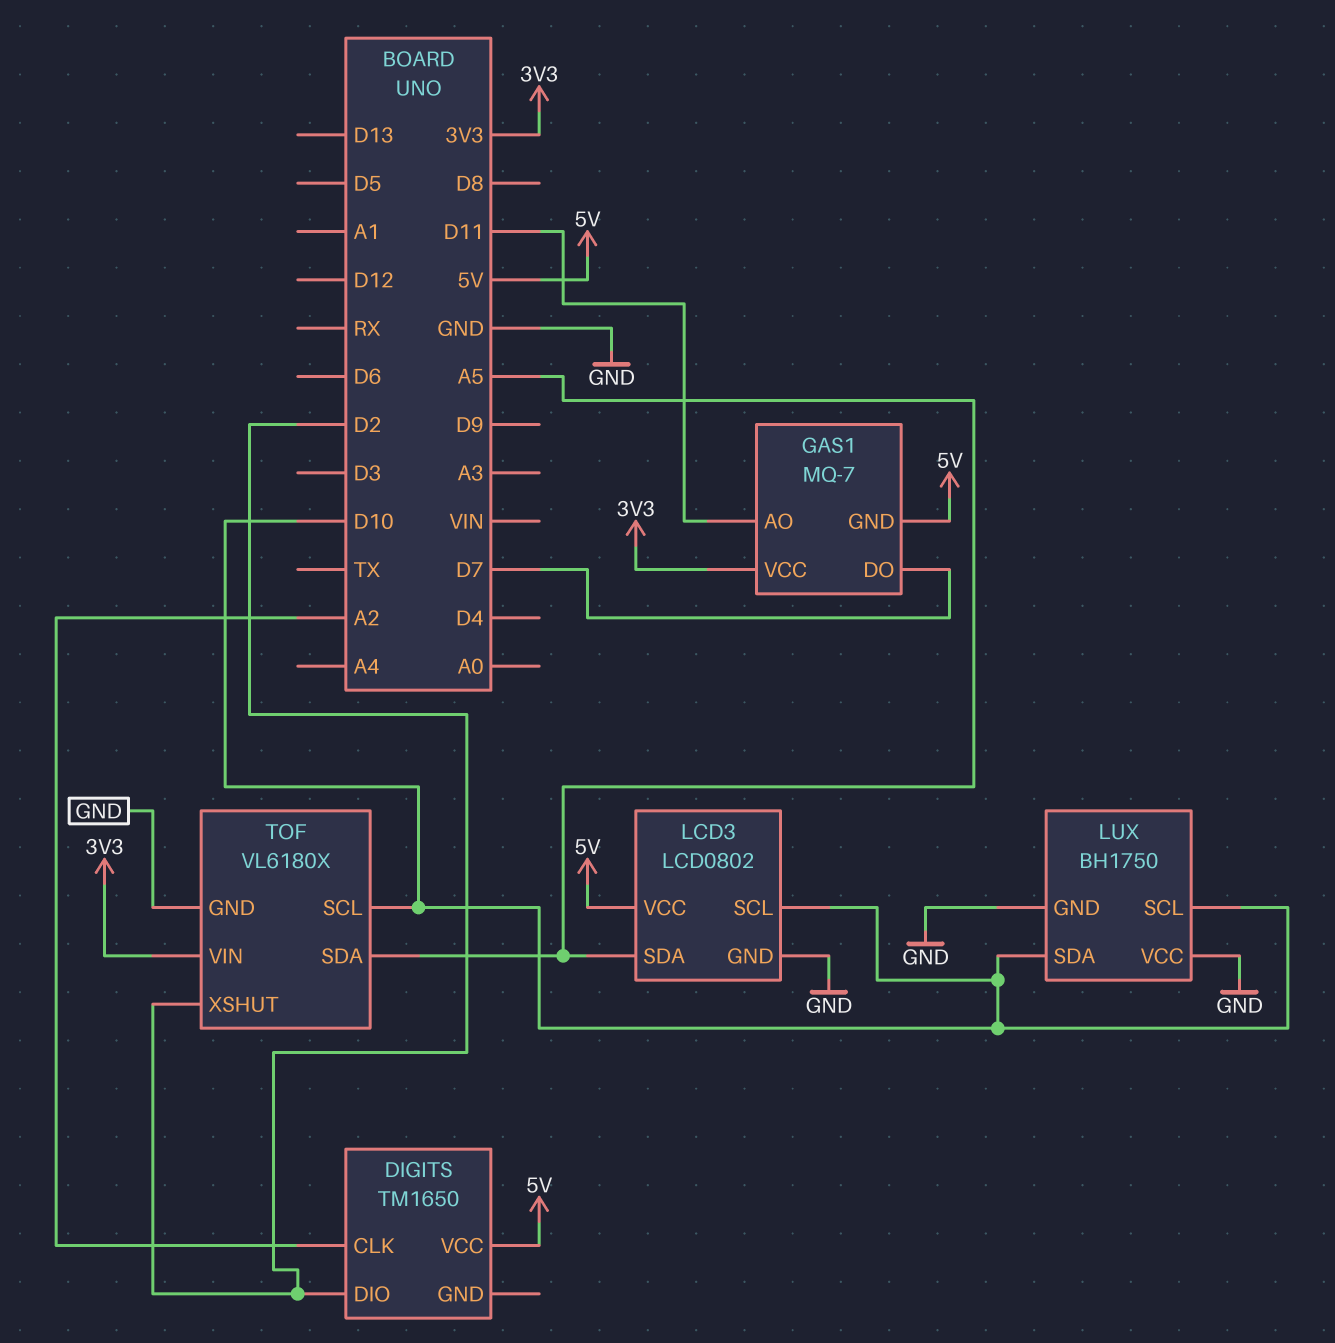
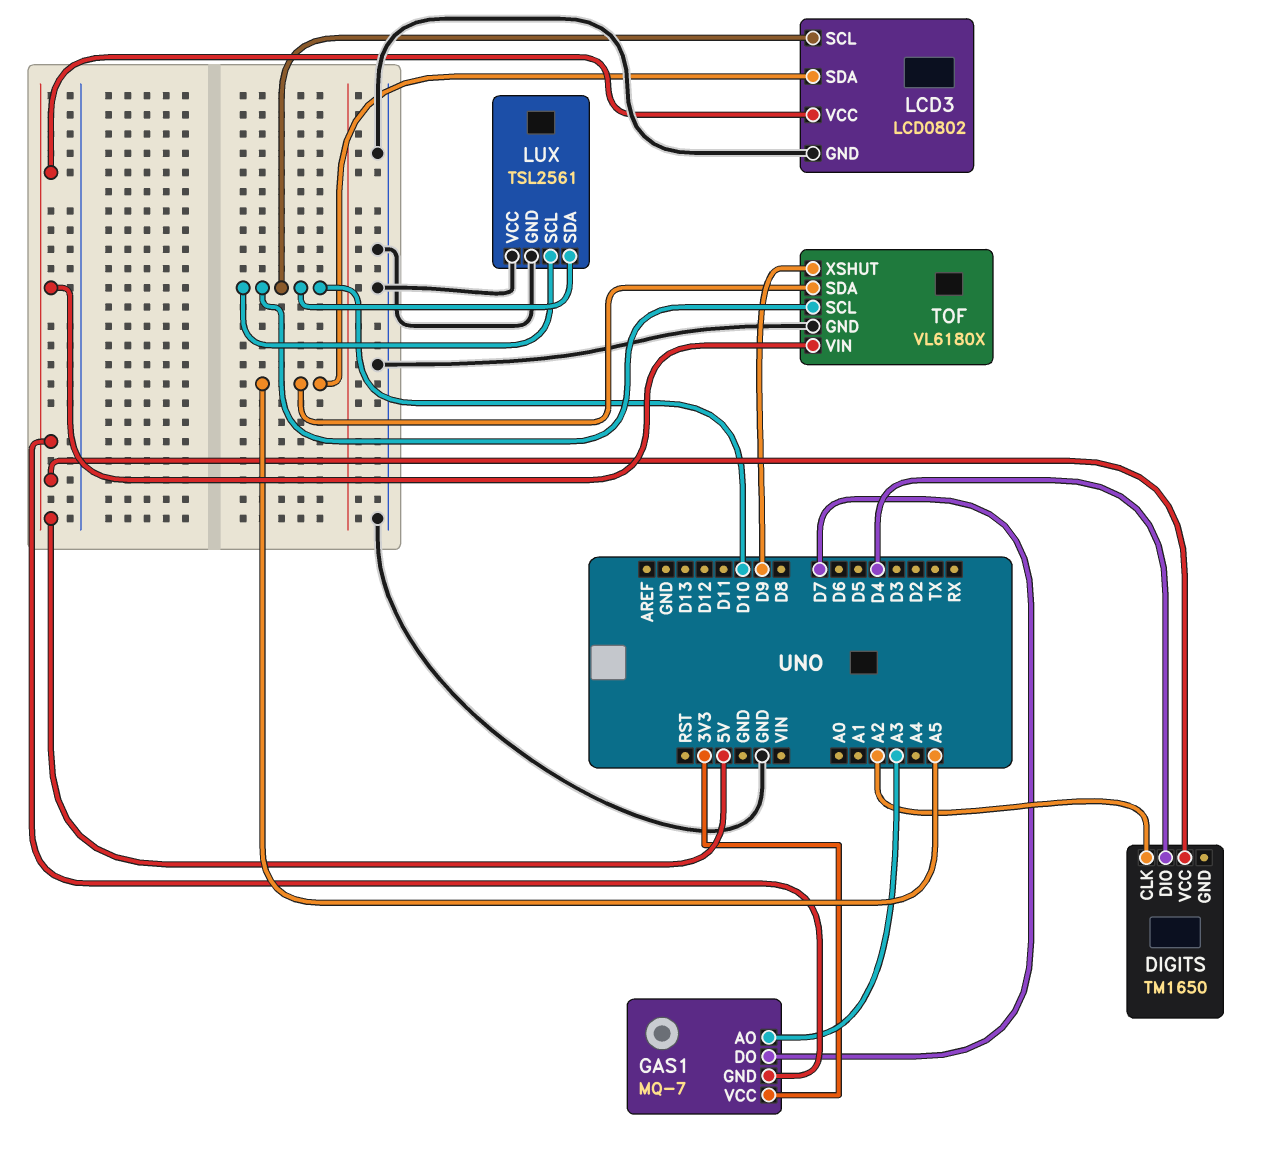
DIGITS pin DIO: D2 -> D4
GAS1 pin AO: D11 -> A3
LUX: BH1750 -> TSL2561
TOF pin VIN: 3V3 -> 5V
TOF pin XSHUT: D2 -> D9

